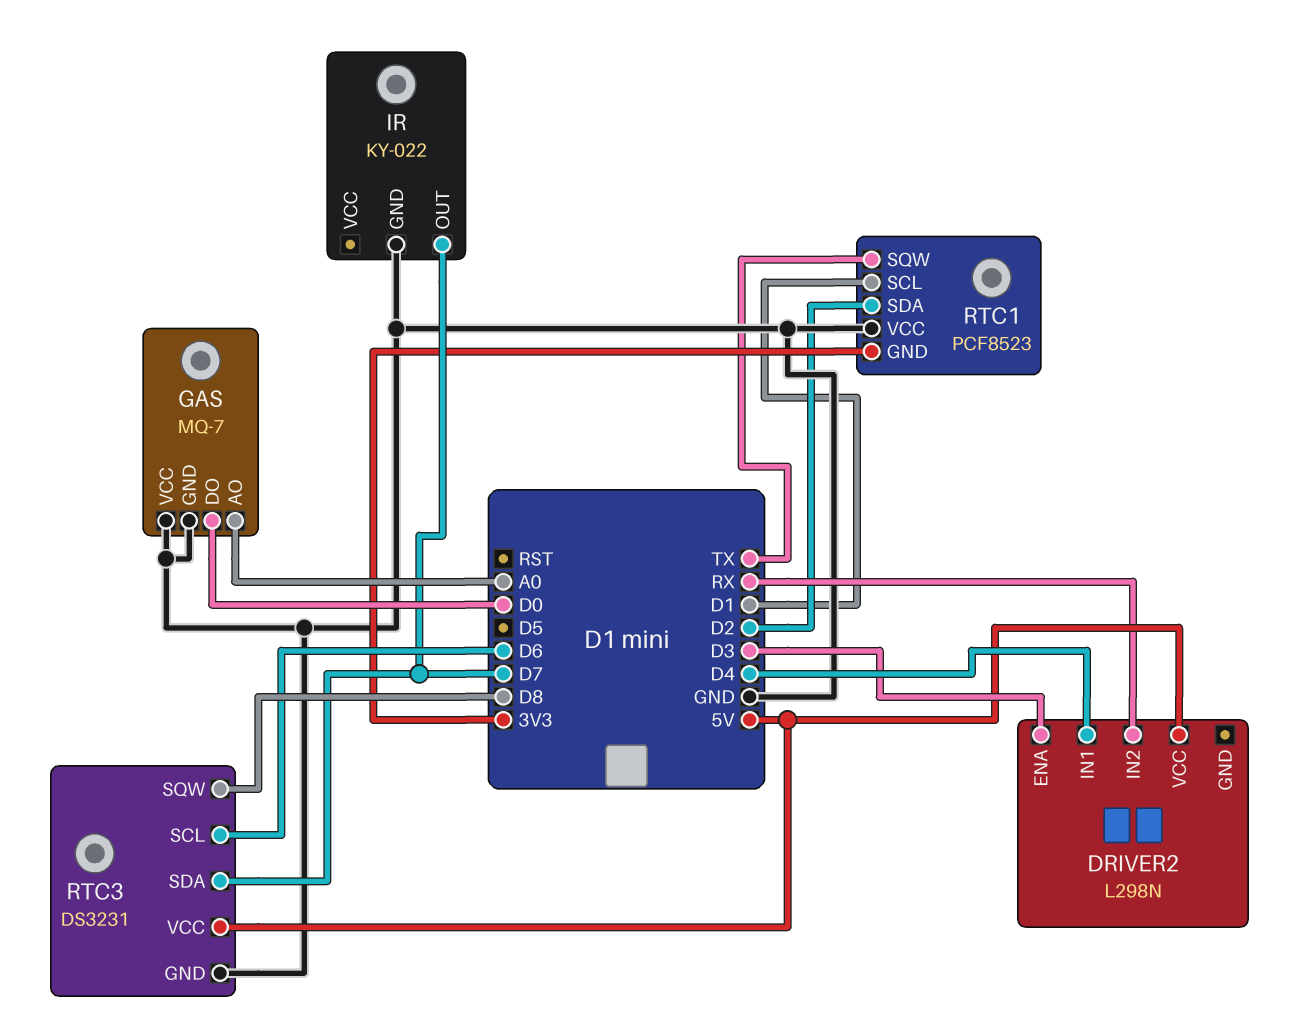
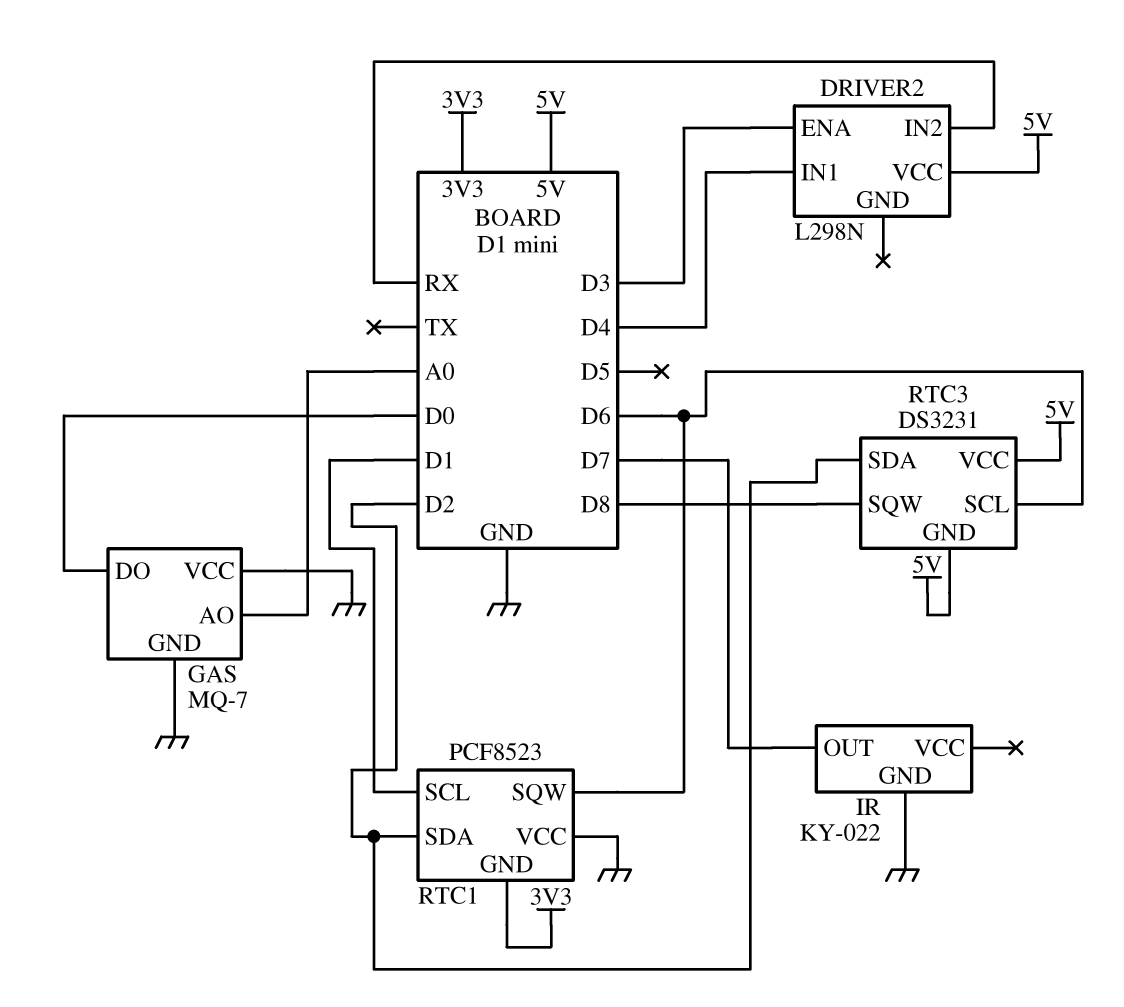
RTC1 pin SQW: TX -> D6
RTC3 pin GND: GND -> 5V
RTC3 pin SDA: D7 -> D2

